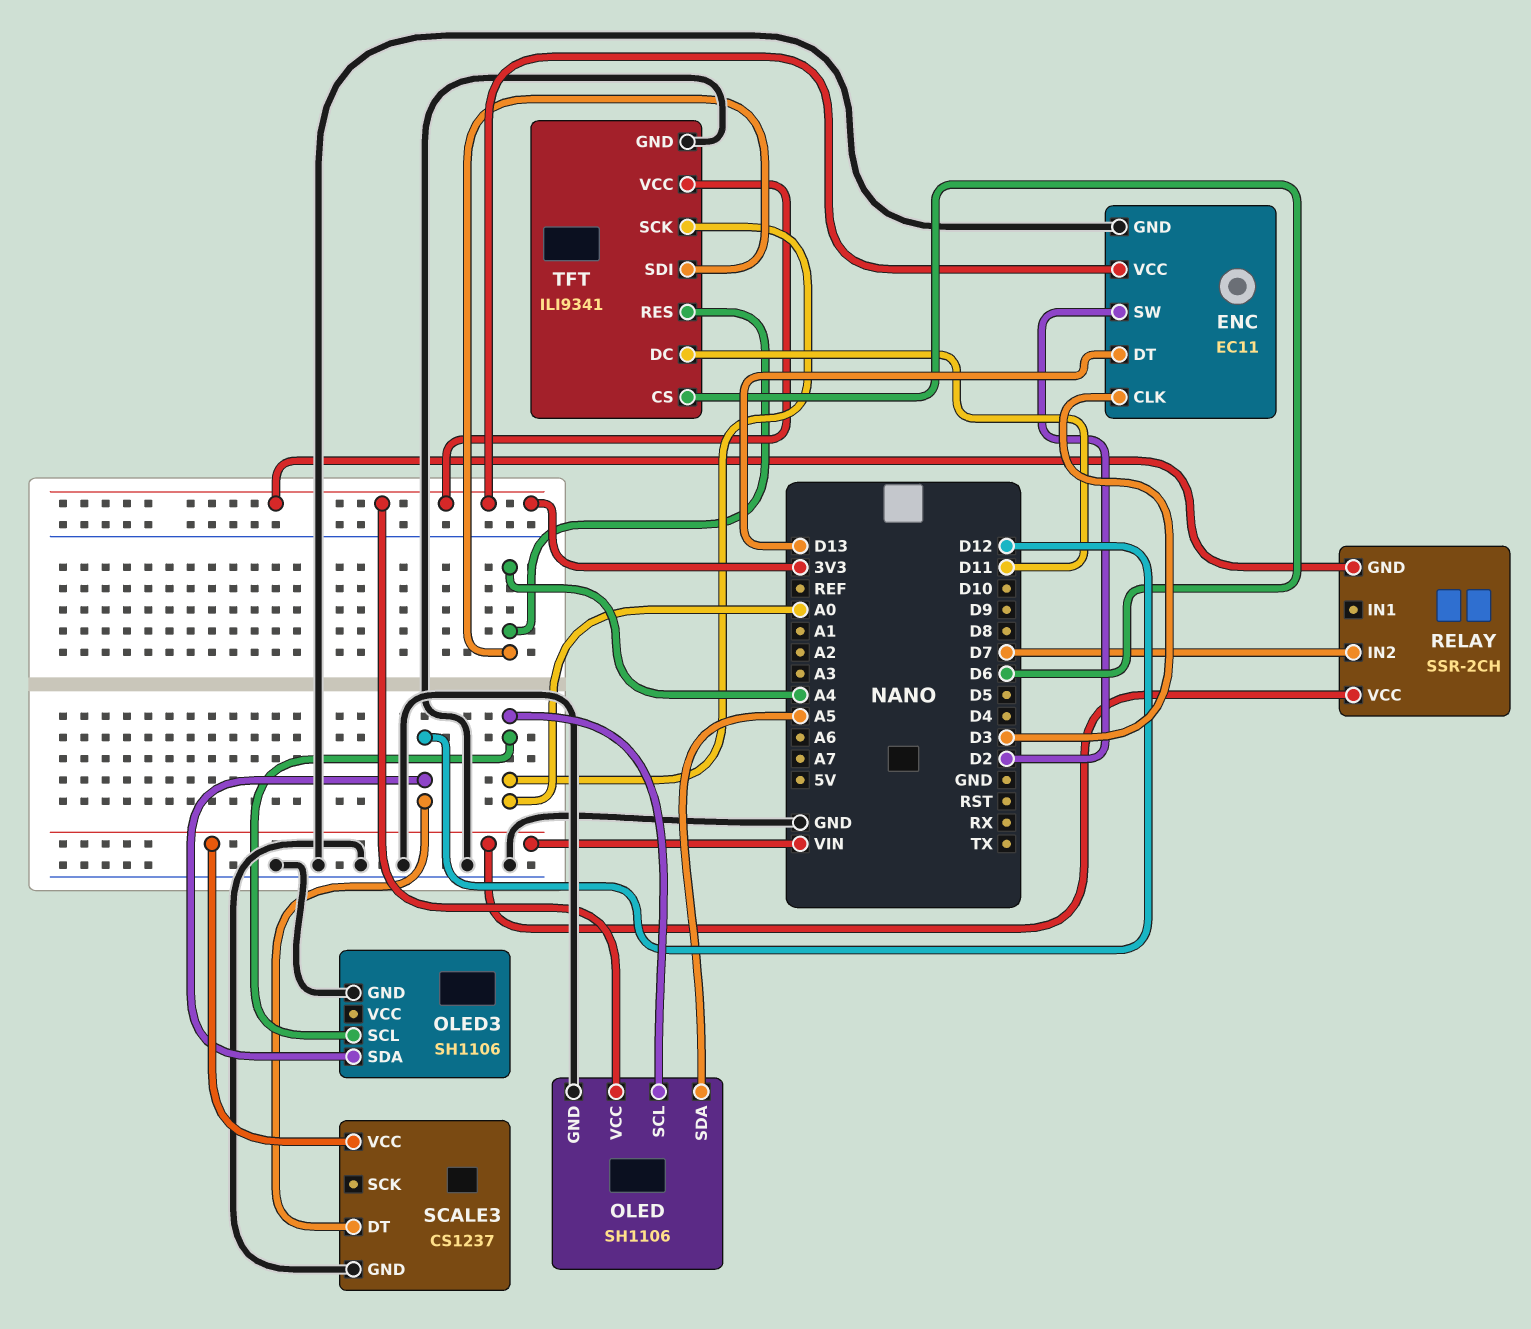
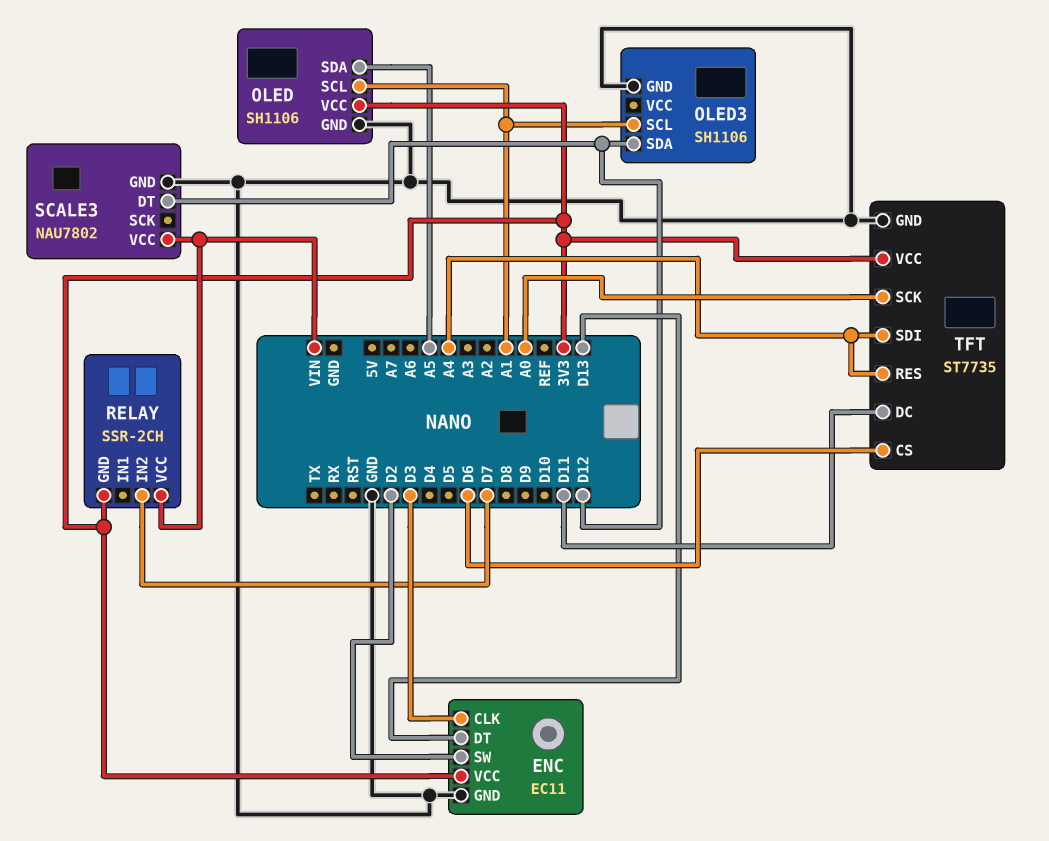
OLED pin SCL: A0 -> A1
OLED3 pin SCL: A0 -> A1
SCALE3: CS1237 -> NAU7802
TFT: ILI9341 -> ST7735

